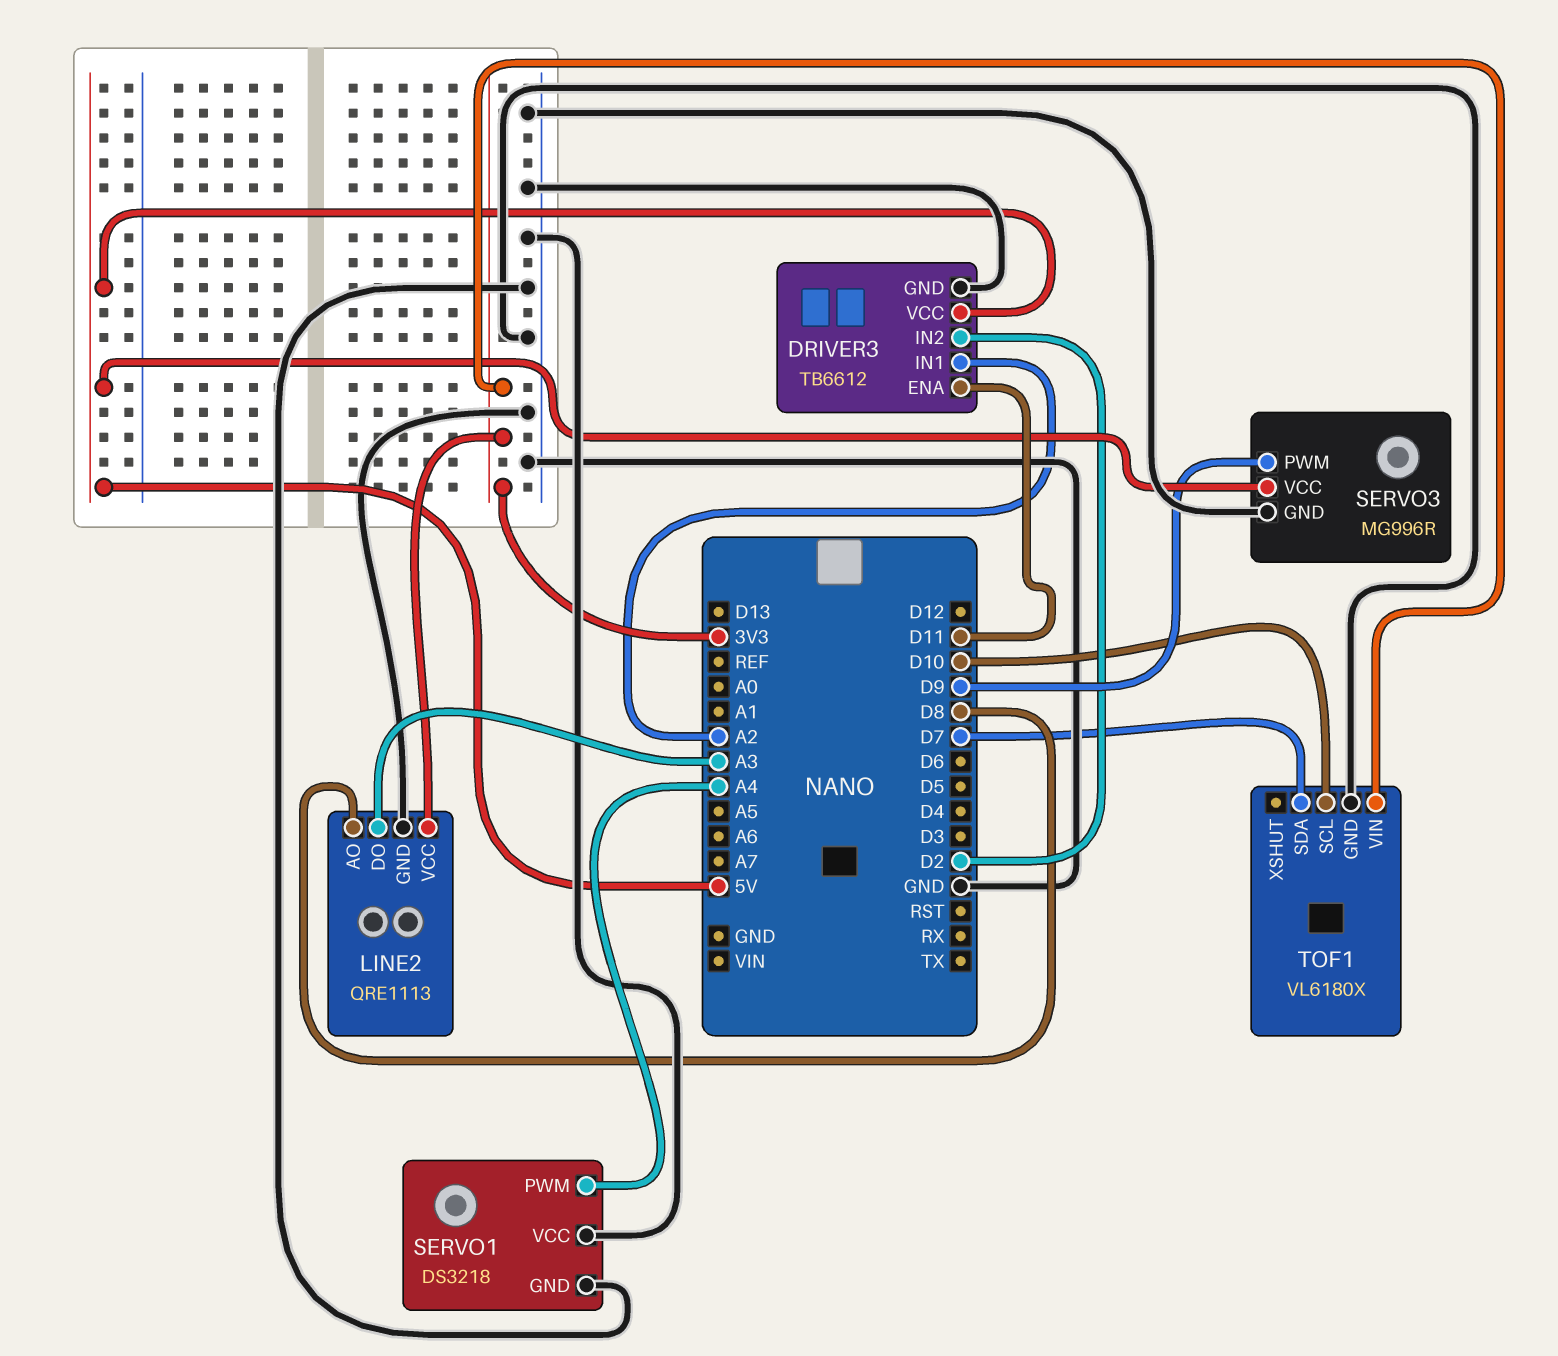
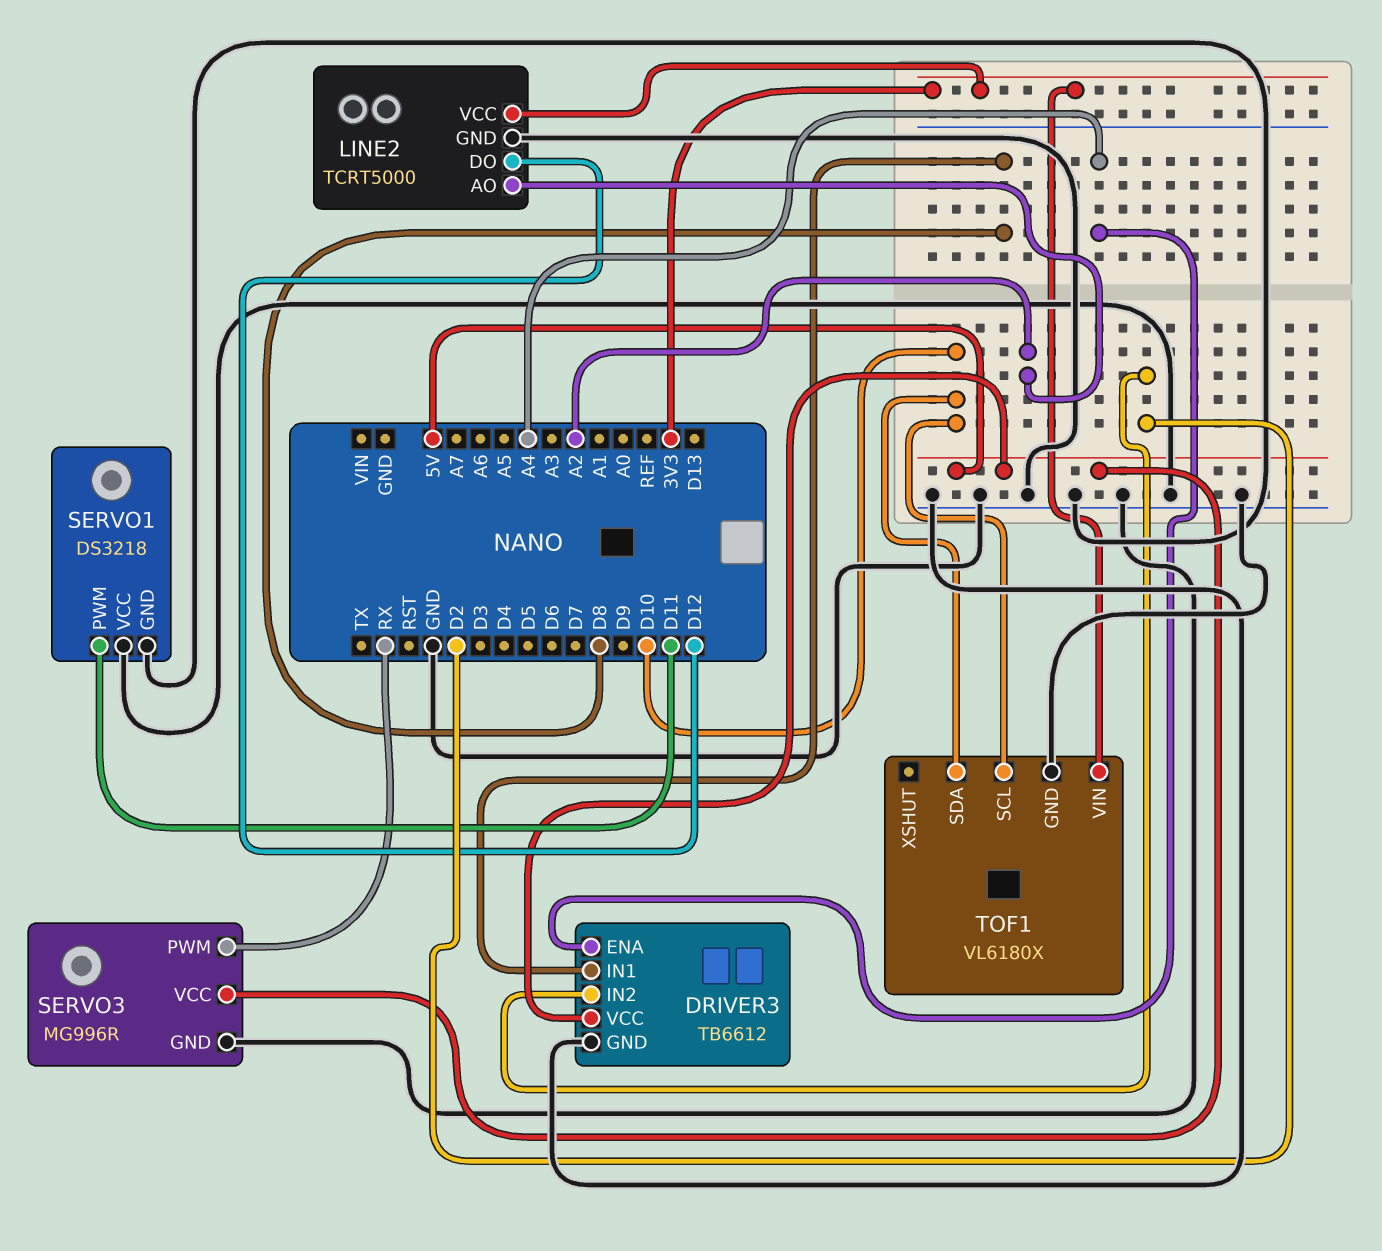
DRIVER3 pin ENA: D11 -> A4
DRIVER3 pin IN1: A2 -> D8
LINE2: QRE1113 -> TCRT5000
LINE2 pin AO: D8 -> A2
LINE2 pin DO: A3 -> D12
SERVO1 pin PWM: A4 -> D11
SERVO3 pin PWM: D9 -> RX
TOF1 pin SDA: D7 -> D10

